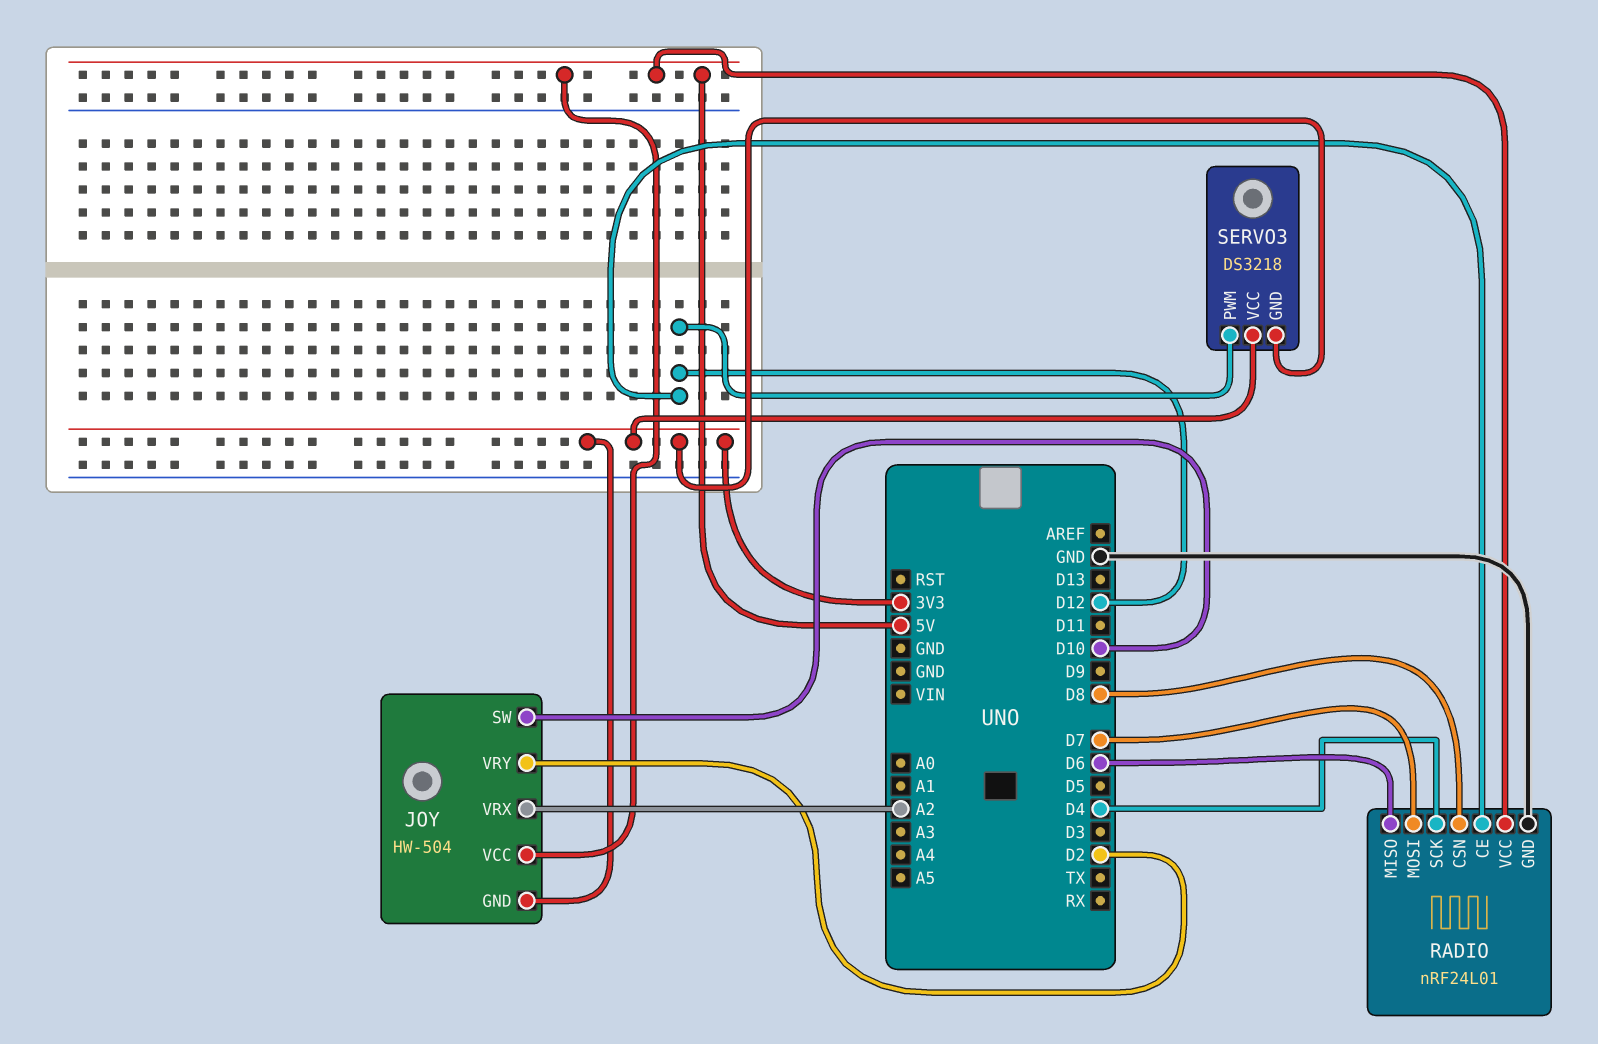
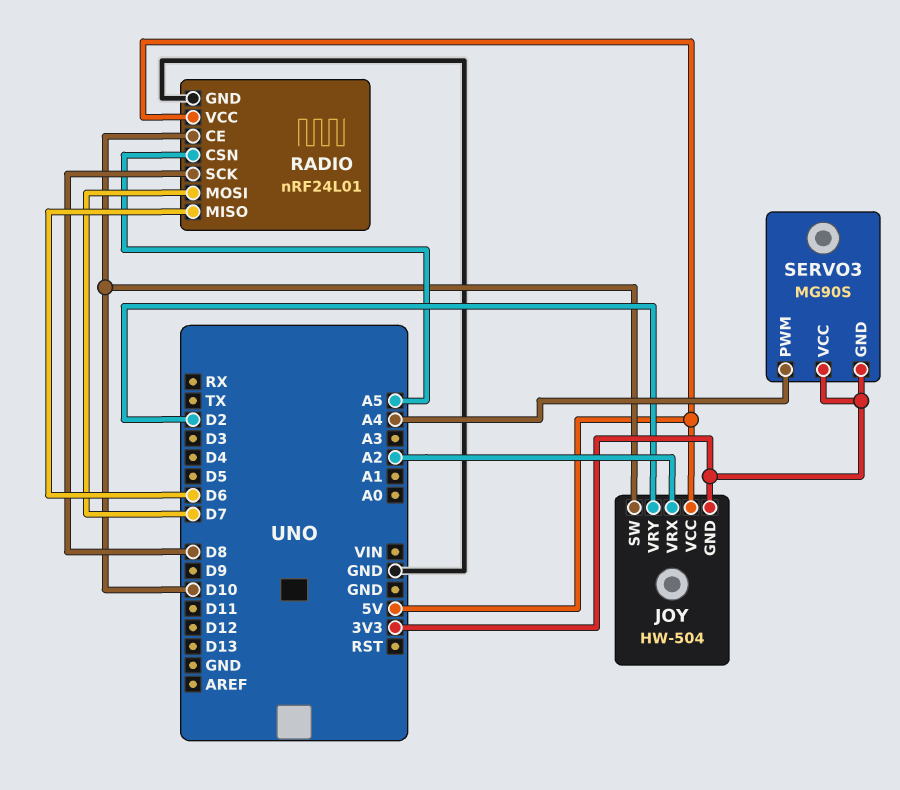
RADIO pin CE: D12 -> D10
RADIO pin CSN: D8 -> A5
RADIO pin SCK: D4 -> D8
SERVO3: DS3218 -> MG90S
SERVO3 pin PWM: D12 -> A4

